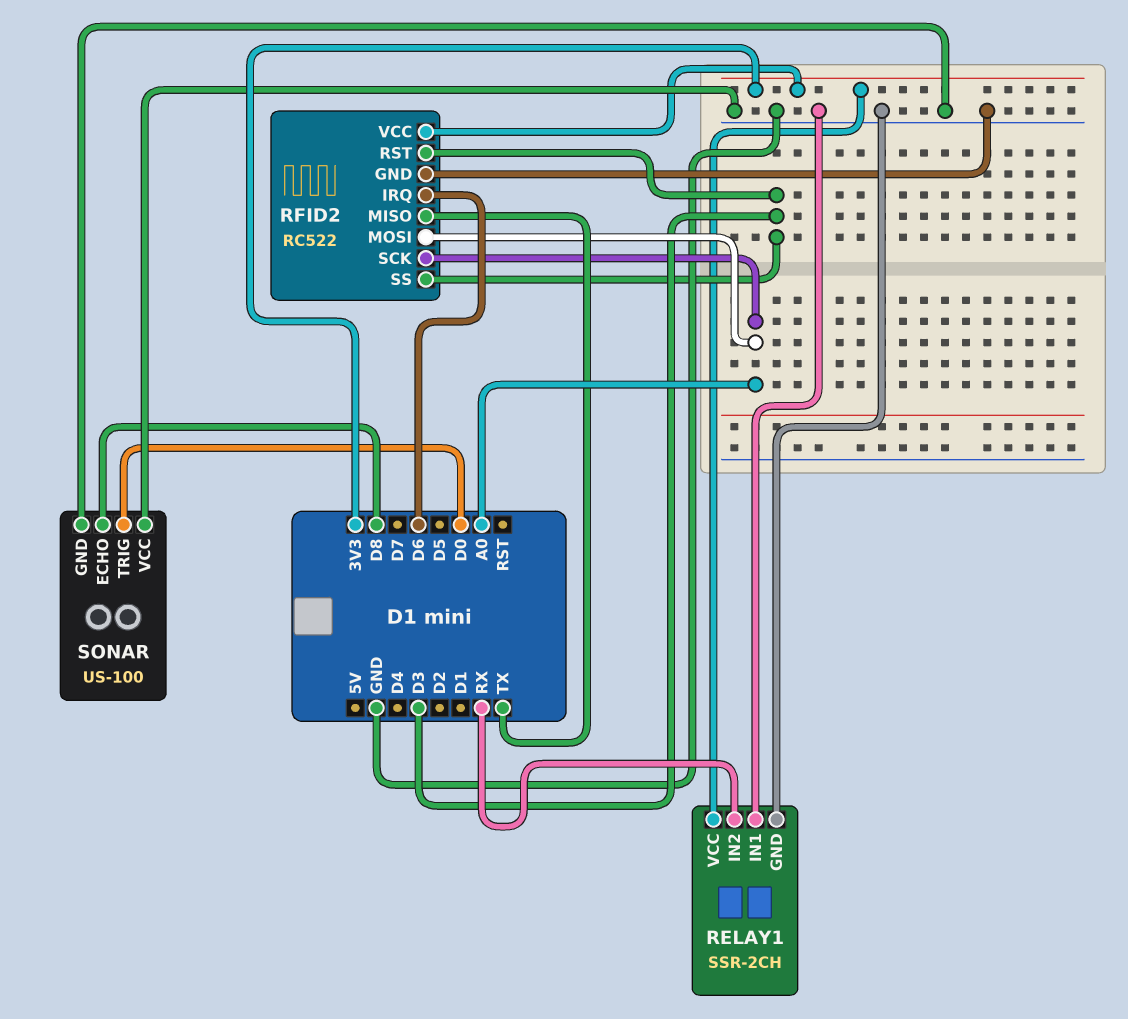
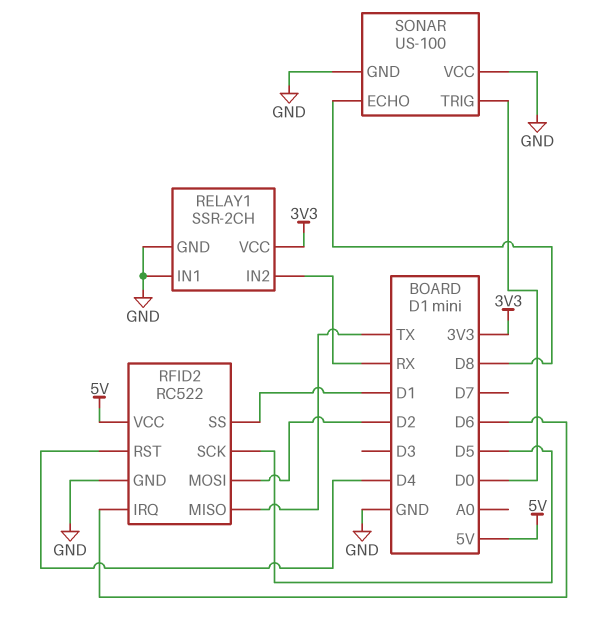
RFID2 pin MOSI: A0 -> D2
RFID2 pin RST: D3 -> D4
RFID2 pin SCK: A0 -> D5
RFID2 pin SS: D3 -> D1
RFID2 pin VCC: 3V3 -> 5V

